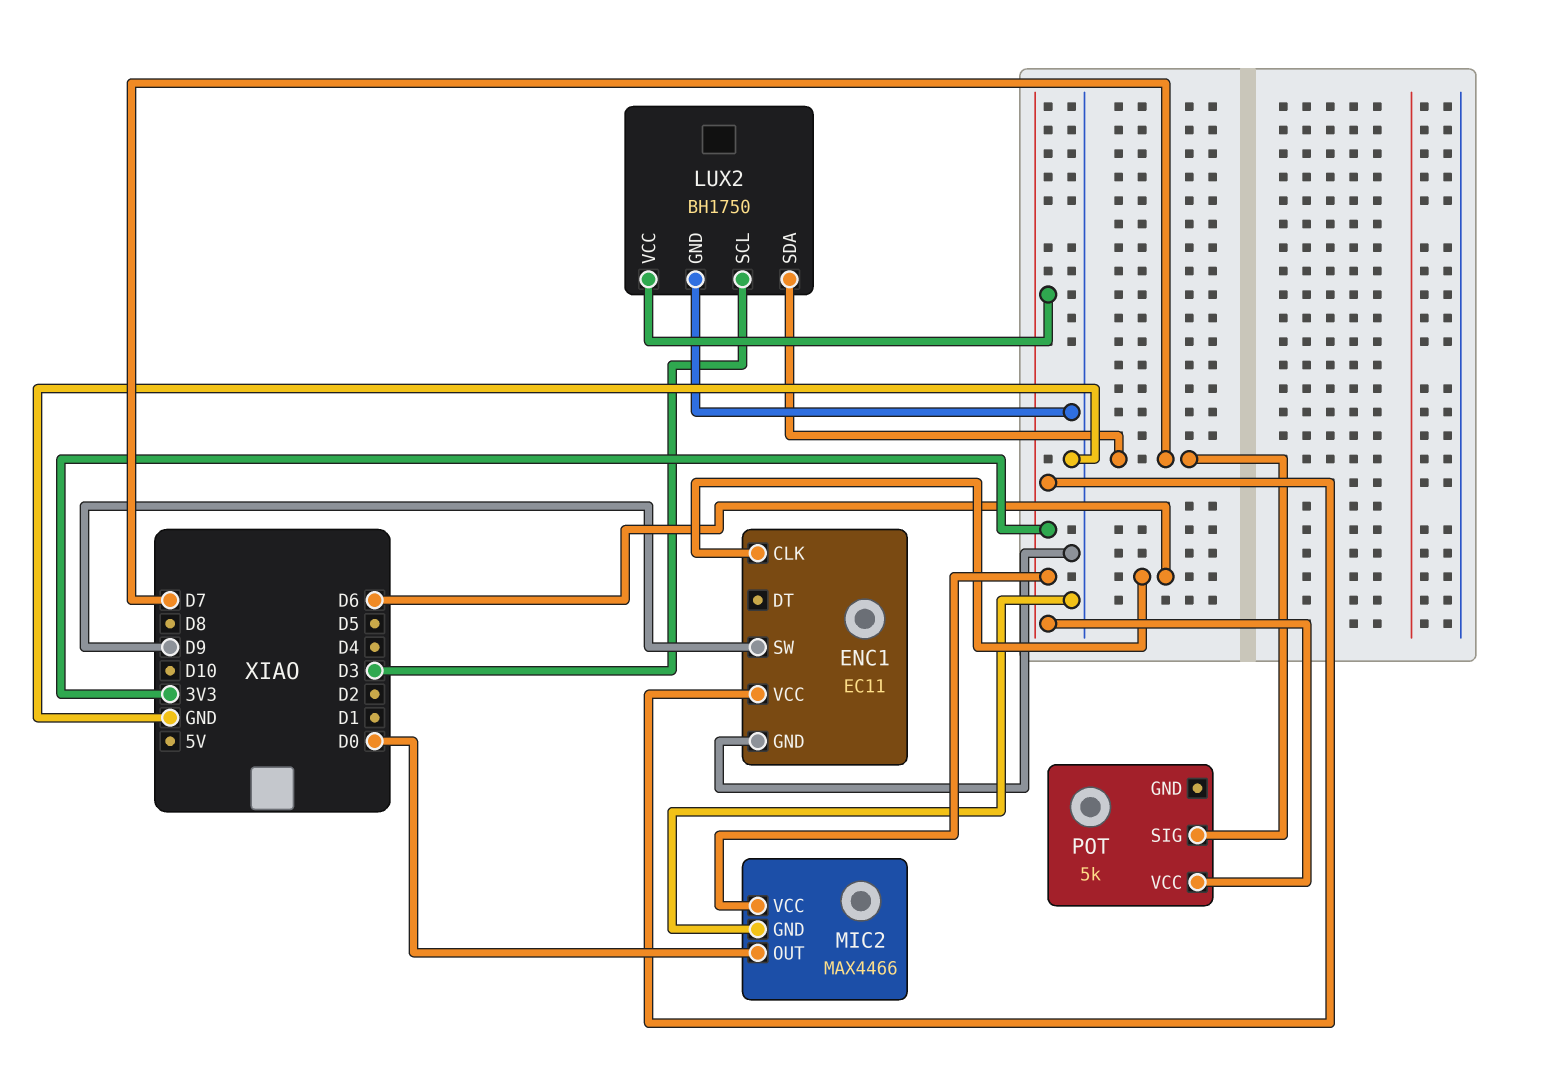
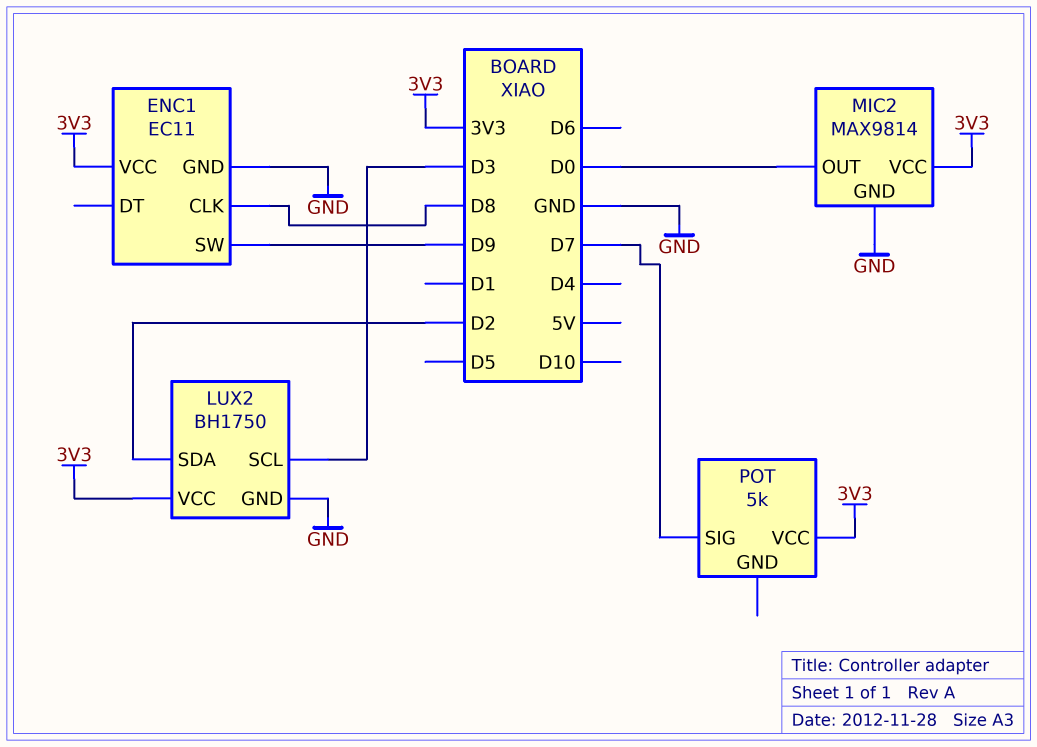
ENC1 pin CLK: D6 -> D8
LUX2 pin SDA: D7 -> D2
MIC2: MAX4466 -> MAX9814

